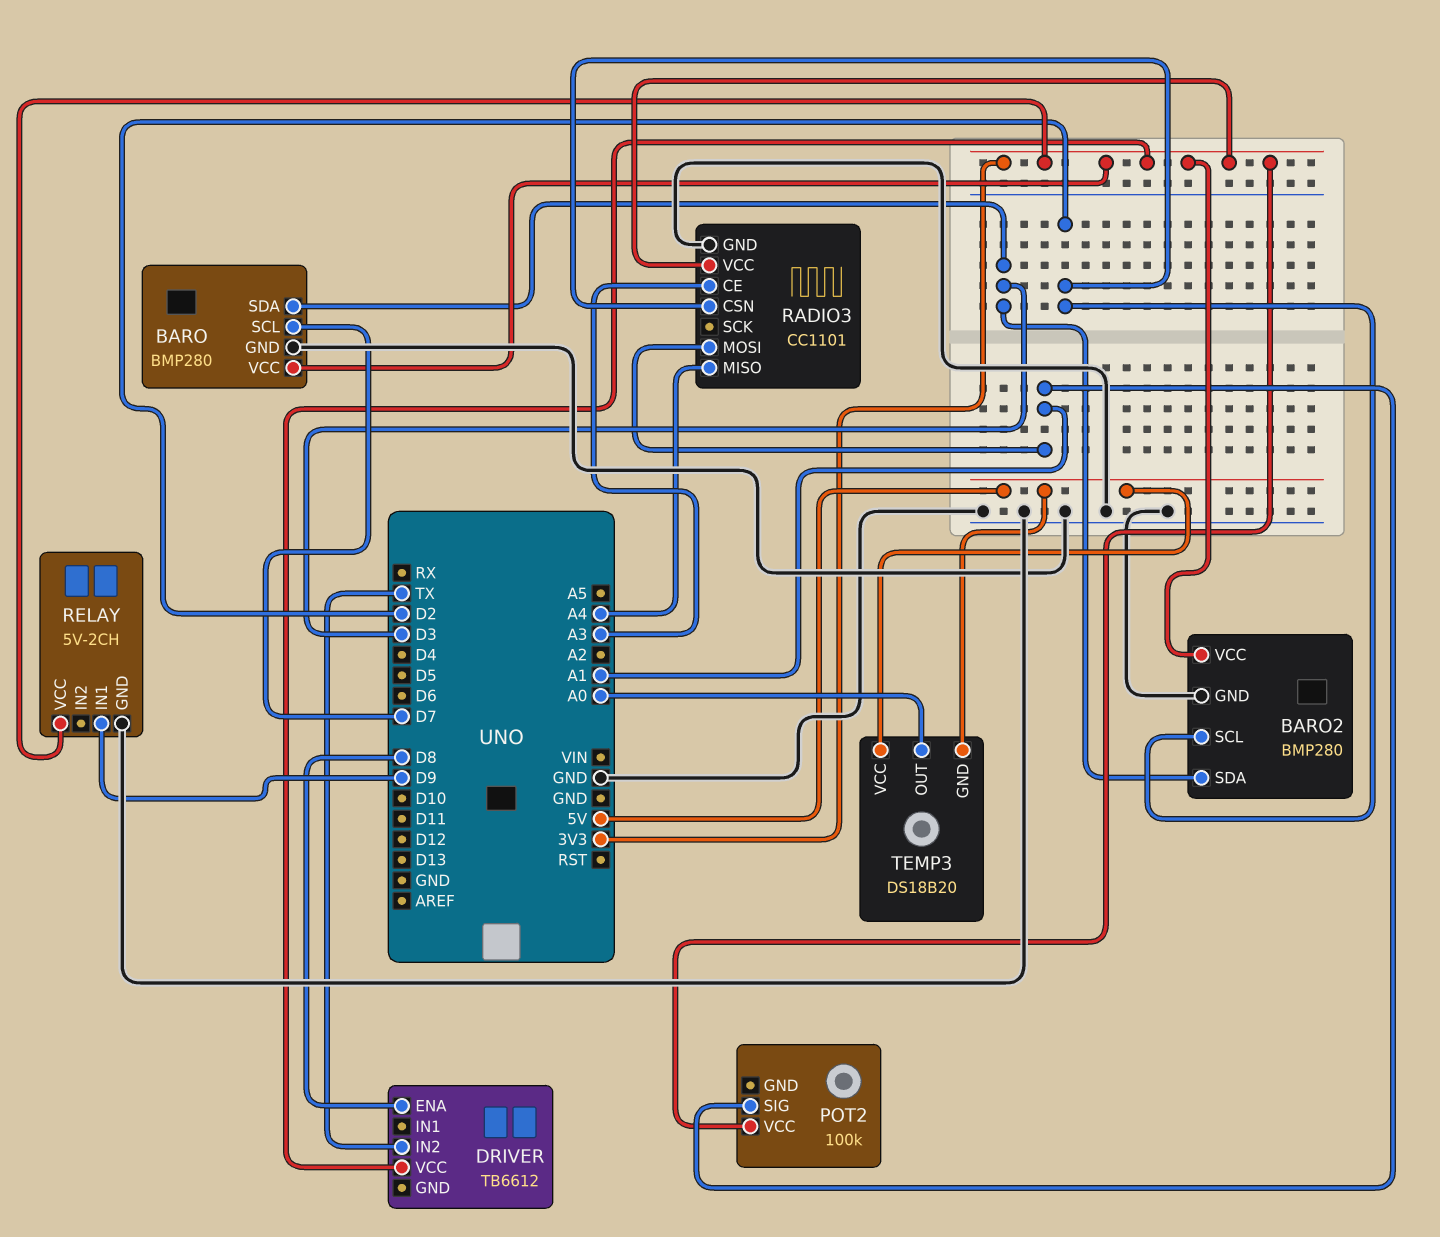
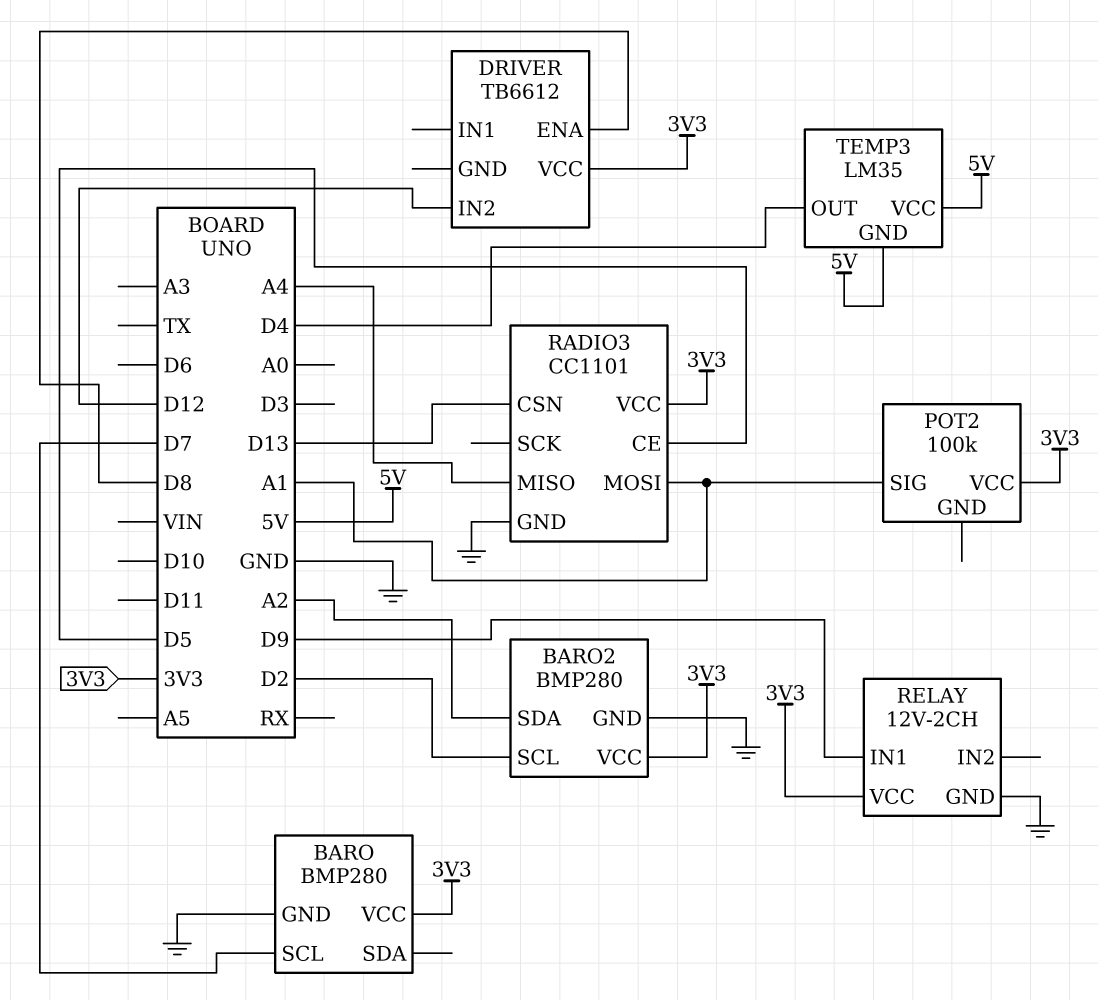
BARO pin SDA: D3 -> none
BARO2 pin SDA: D3 -> A2
DRIVER pin IN2: TX -> D12
RADIO3 pin CE: A3 -> D5
RADIO3 pin CSN: D2 -> D13
RELAY: 5V-2CH -> 12V-2CH
TEMP3: DS18B20 -> LM35
TEMP3 pin OUT: A0 -> D4

